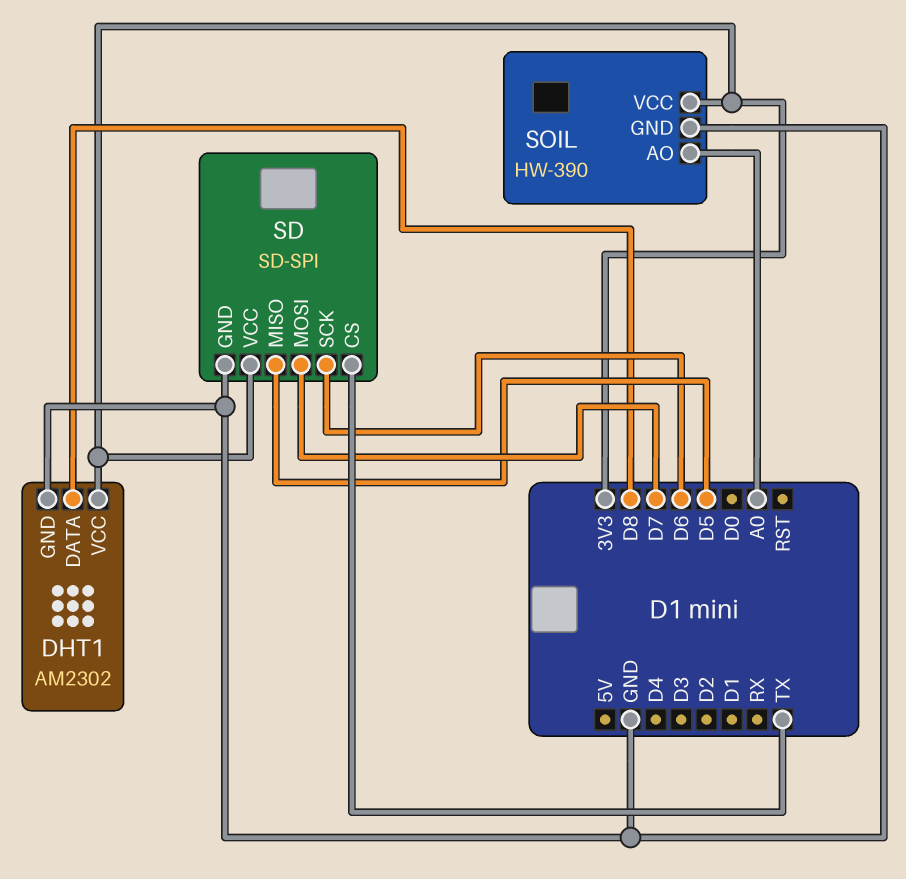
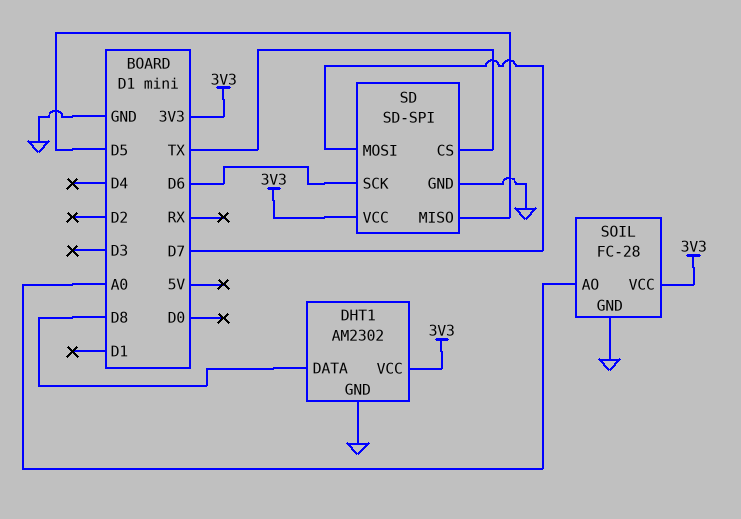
SOIL: HW-390 -> FC-28

